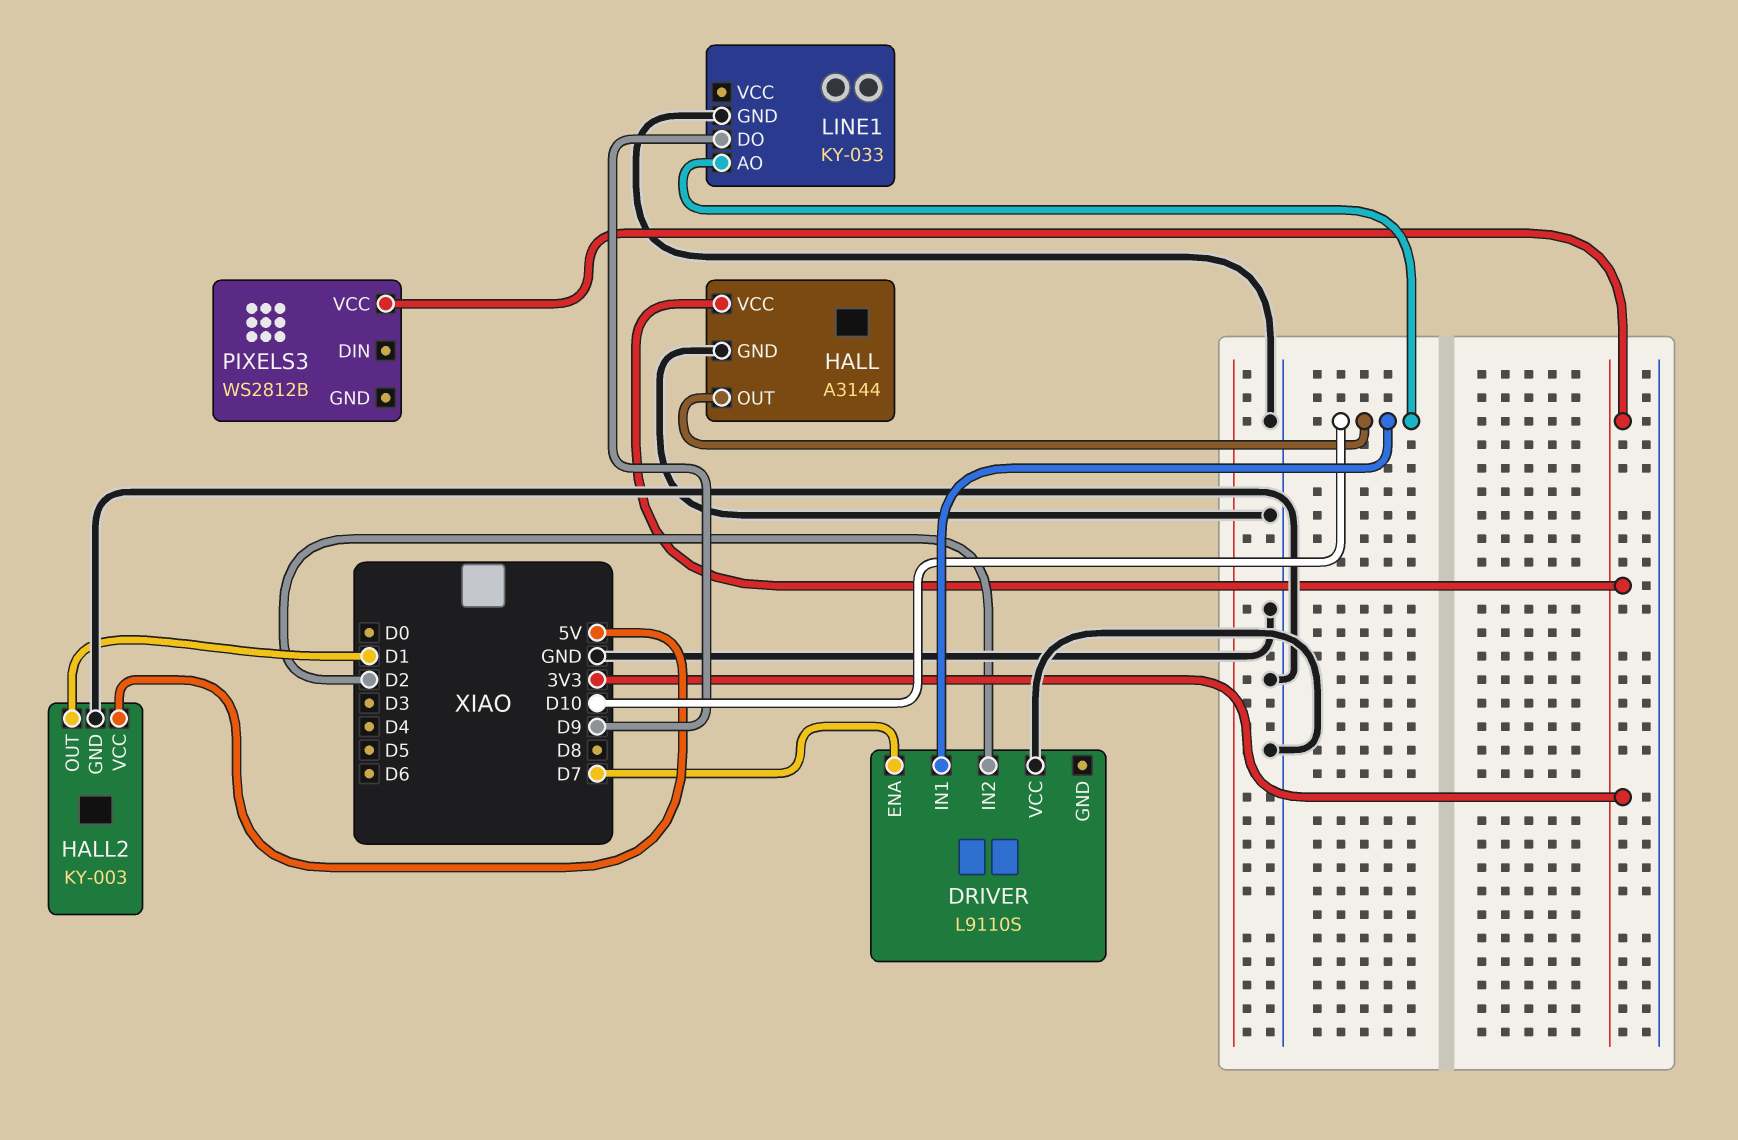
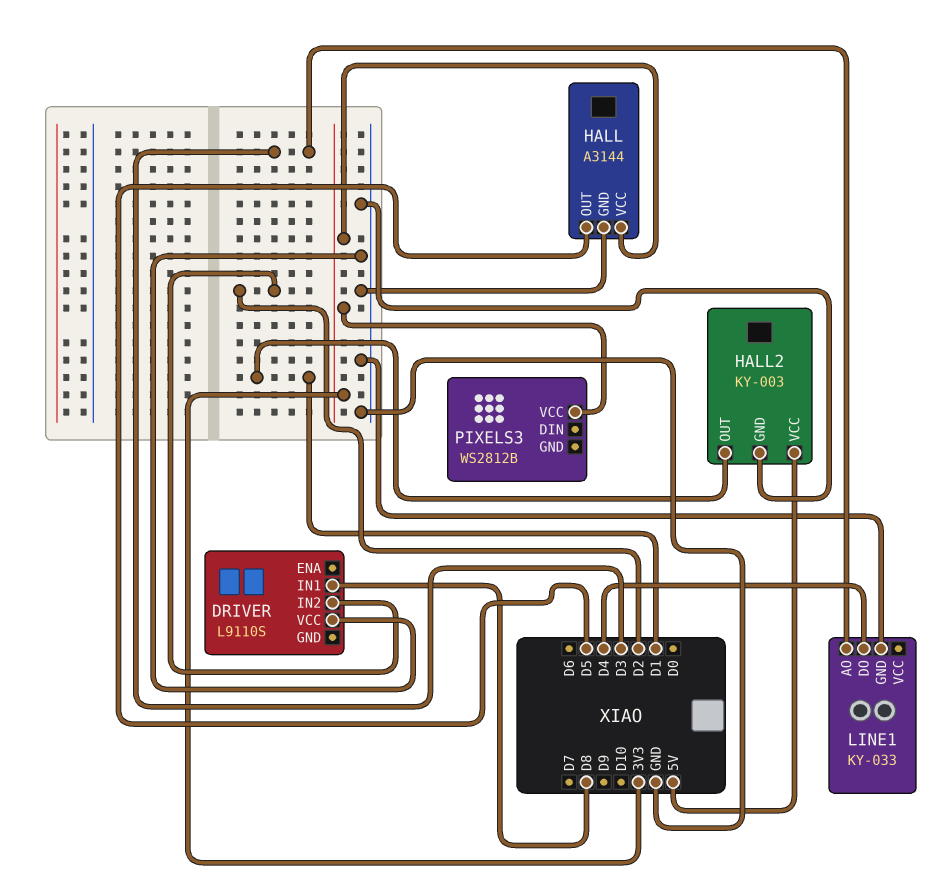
DRIVER pin ENA: D7 -> none
DRIVER pin IN1: D10 -> D8
HALL pin OUT: D10 -> D5
LINE1 pin AO: D10 -> D3
LINE1 pin DO: D9 -> D4

